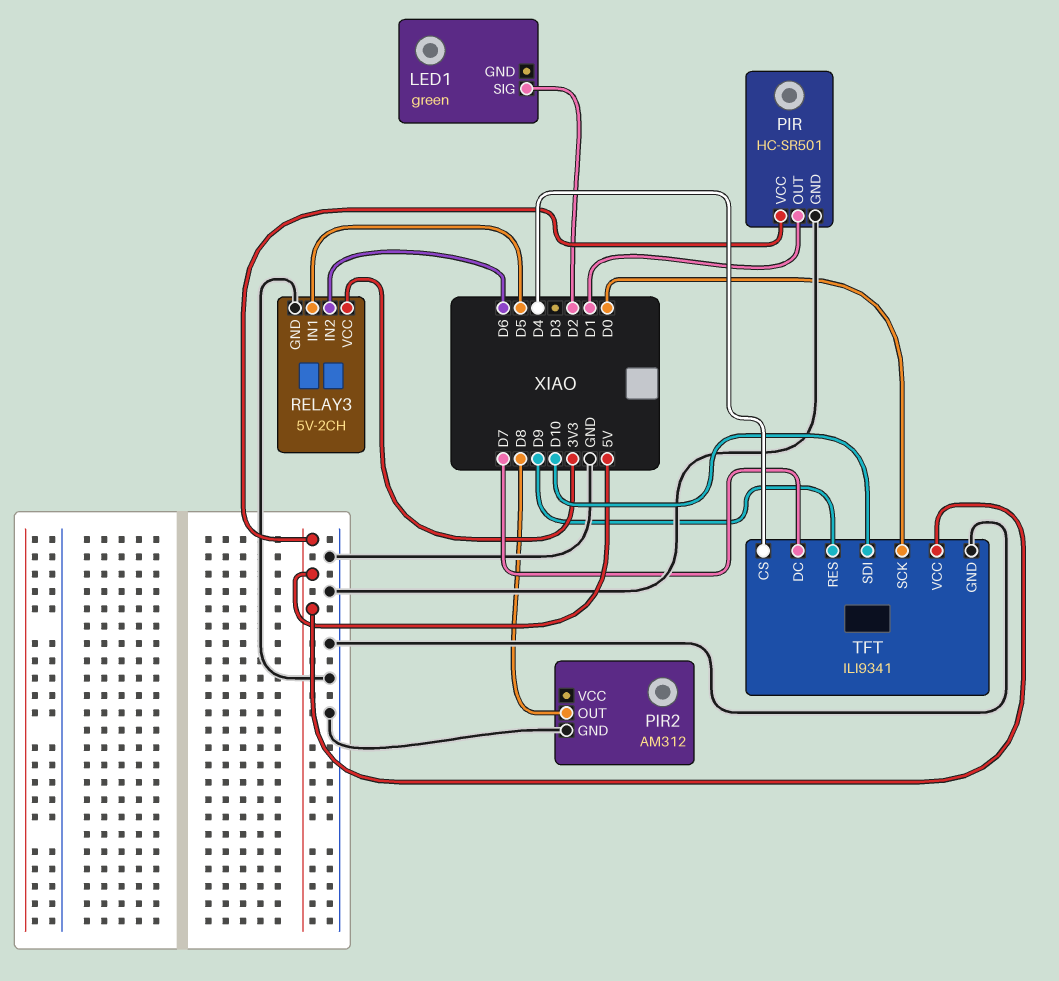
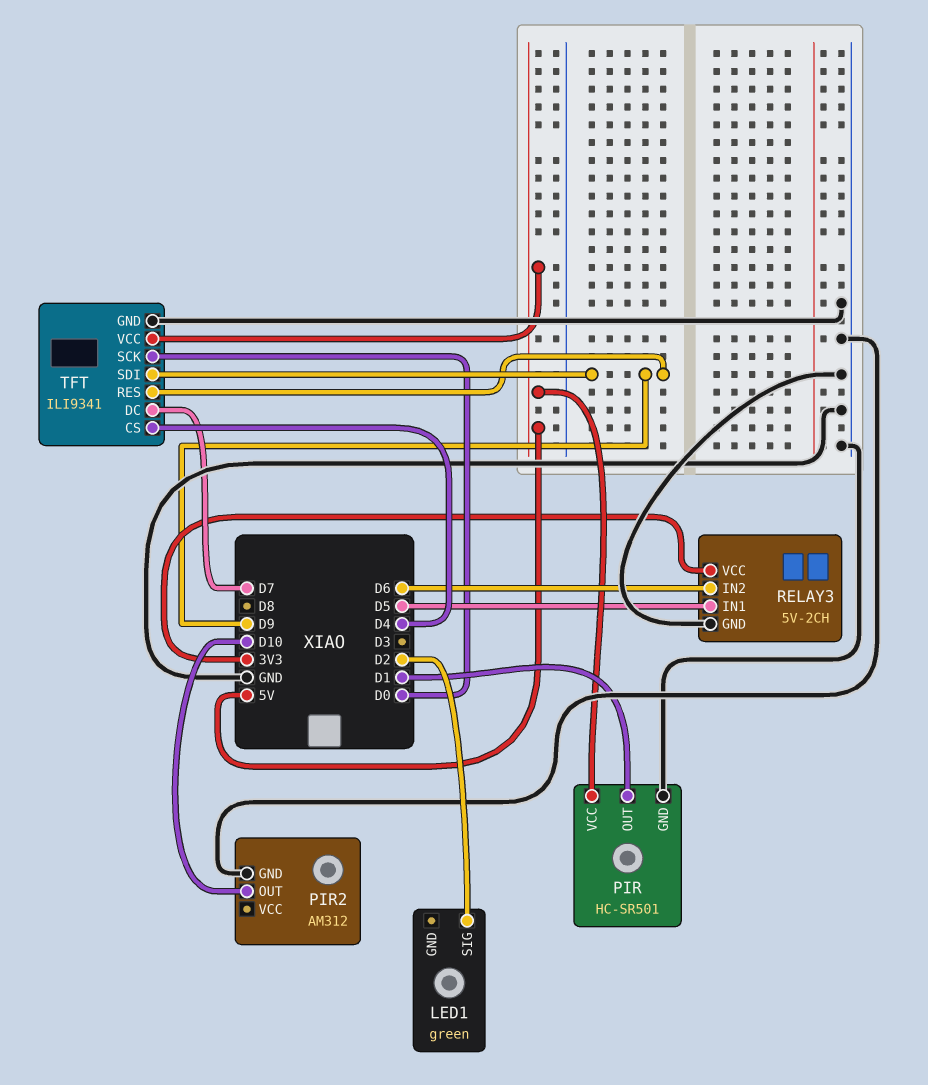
PIR2 pin OUT: D8 -> D10
TFT pin SDI: D10 -> D9

